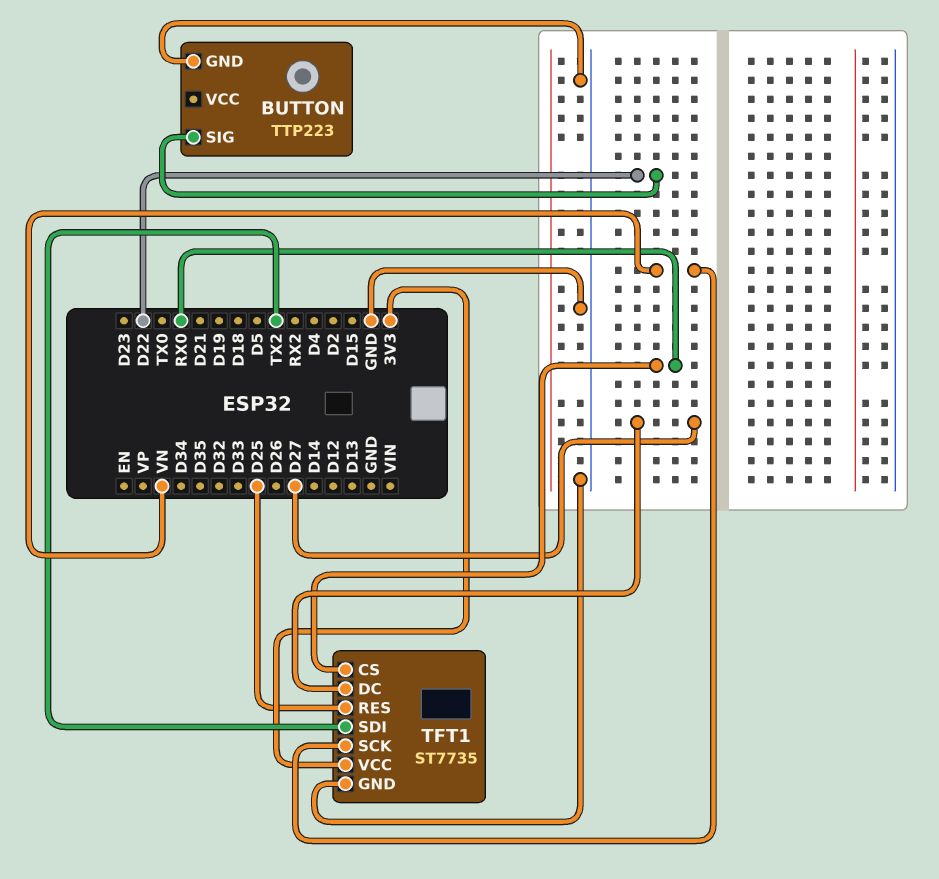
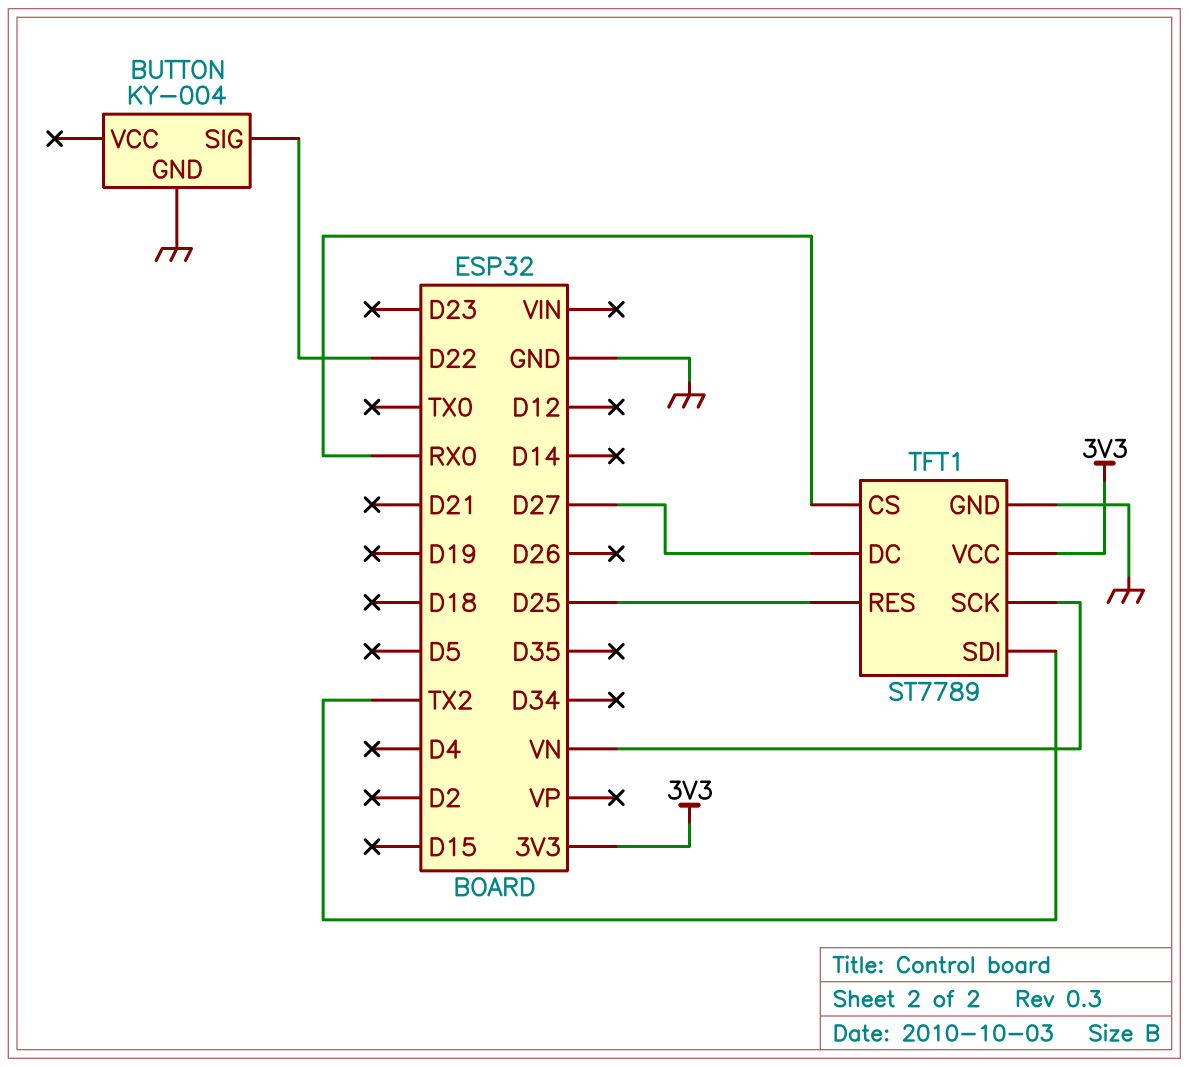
BUTTON: TTP223 -> KY-004
TFT1: ST7735 -> ST7789

